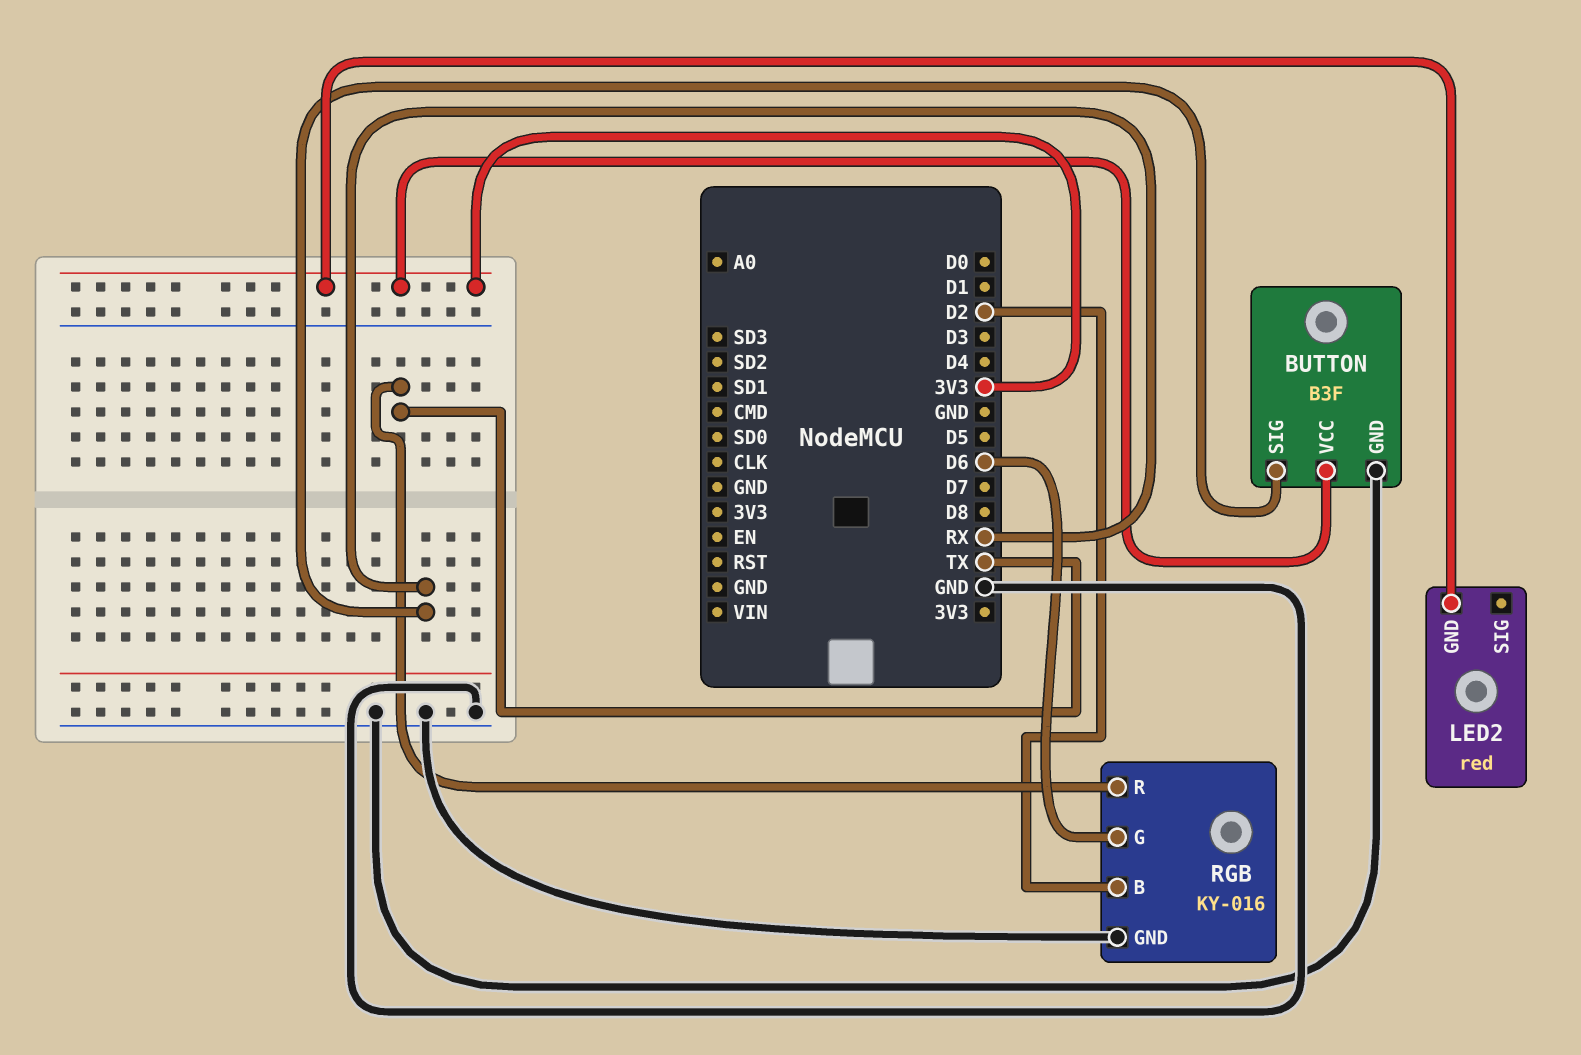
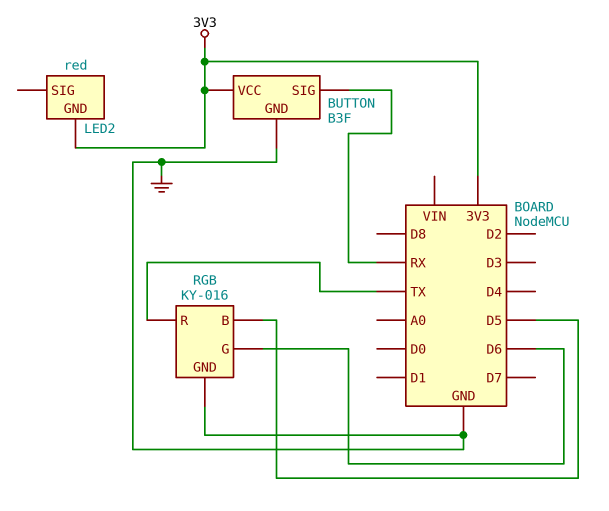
RGB pin B: D2 -> D5

